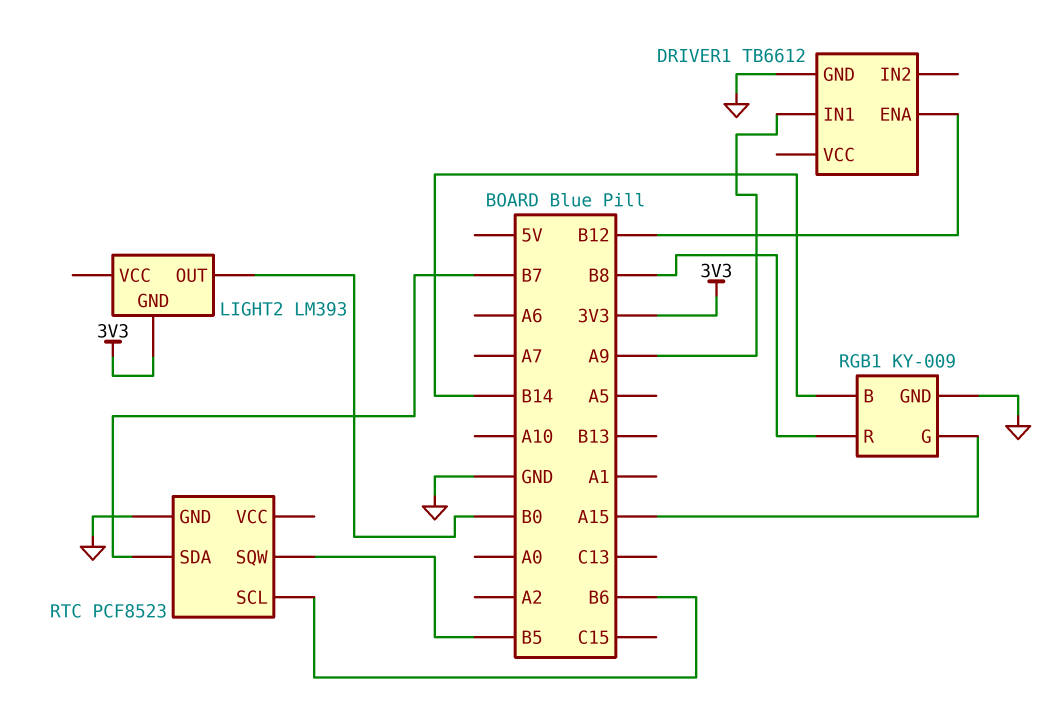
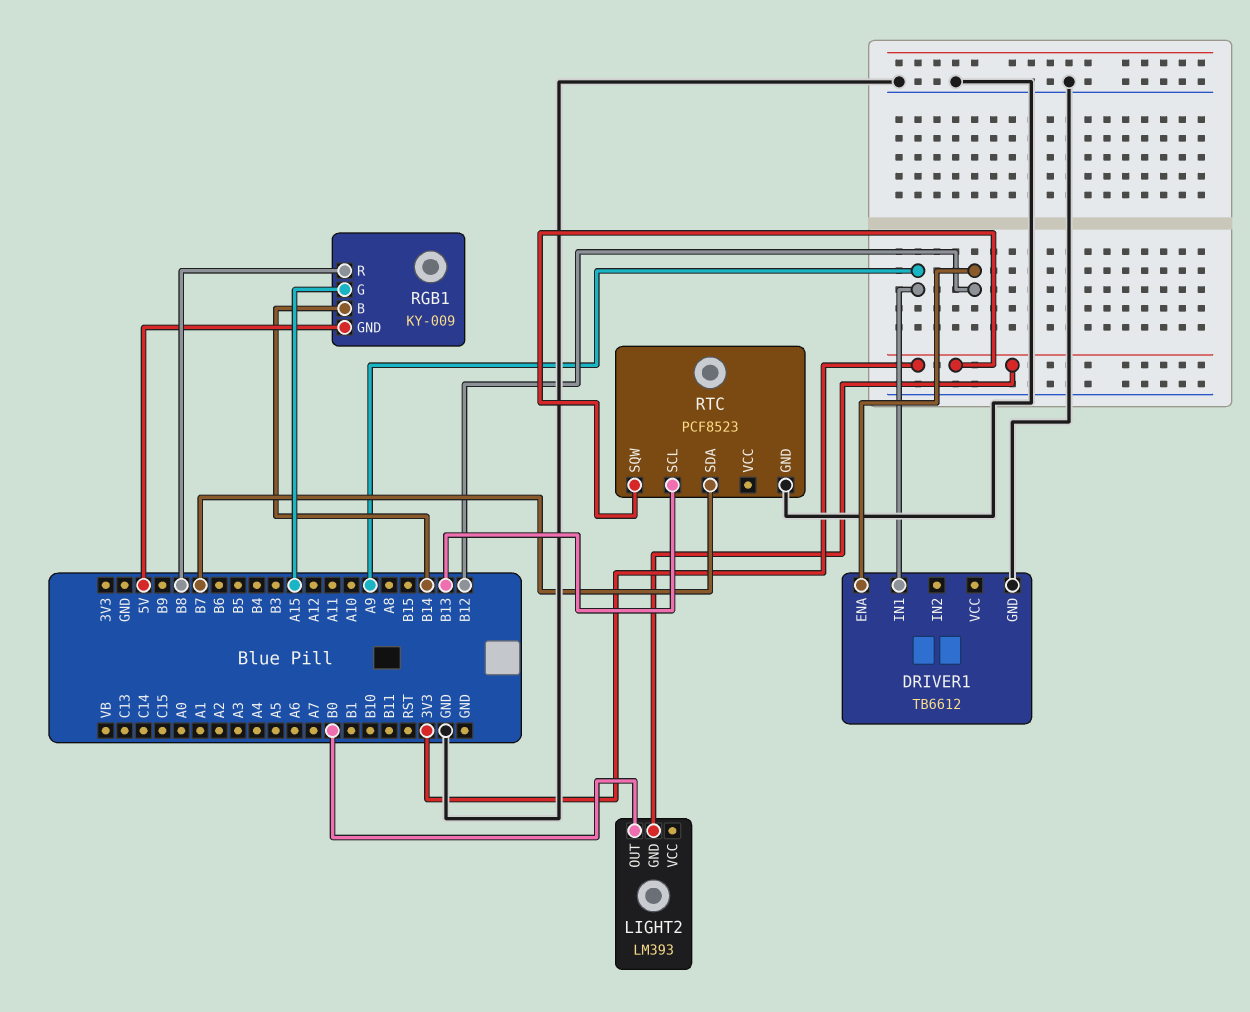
RGB1 pin GND: GND -> 5V
RTC pin SCL: B6 -> B13
RTC pin SQW: B5 -> 3V3

